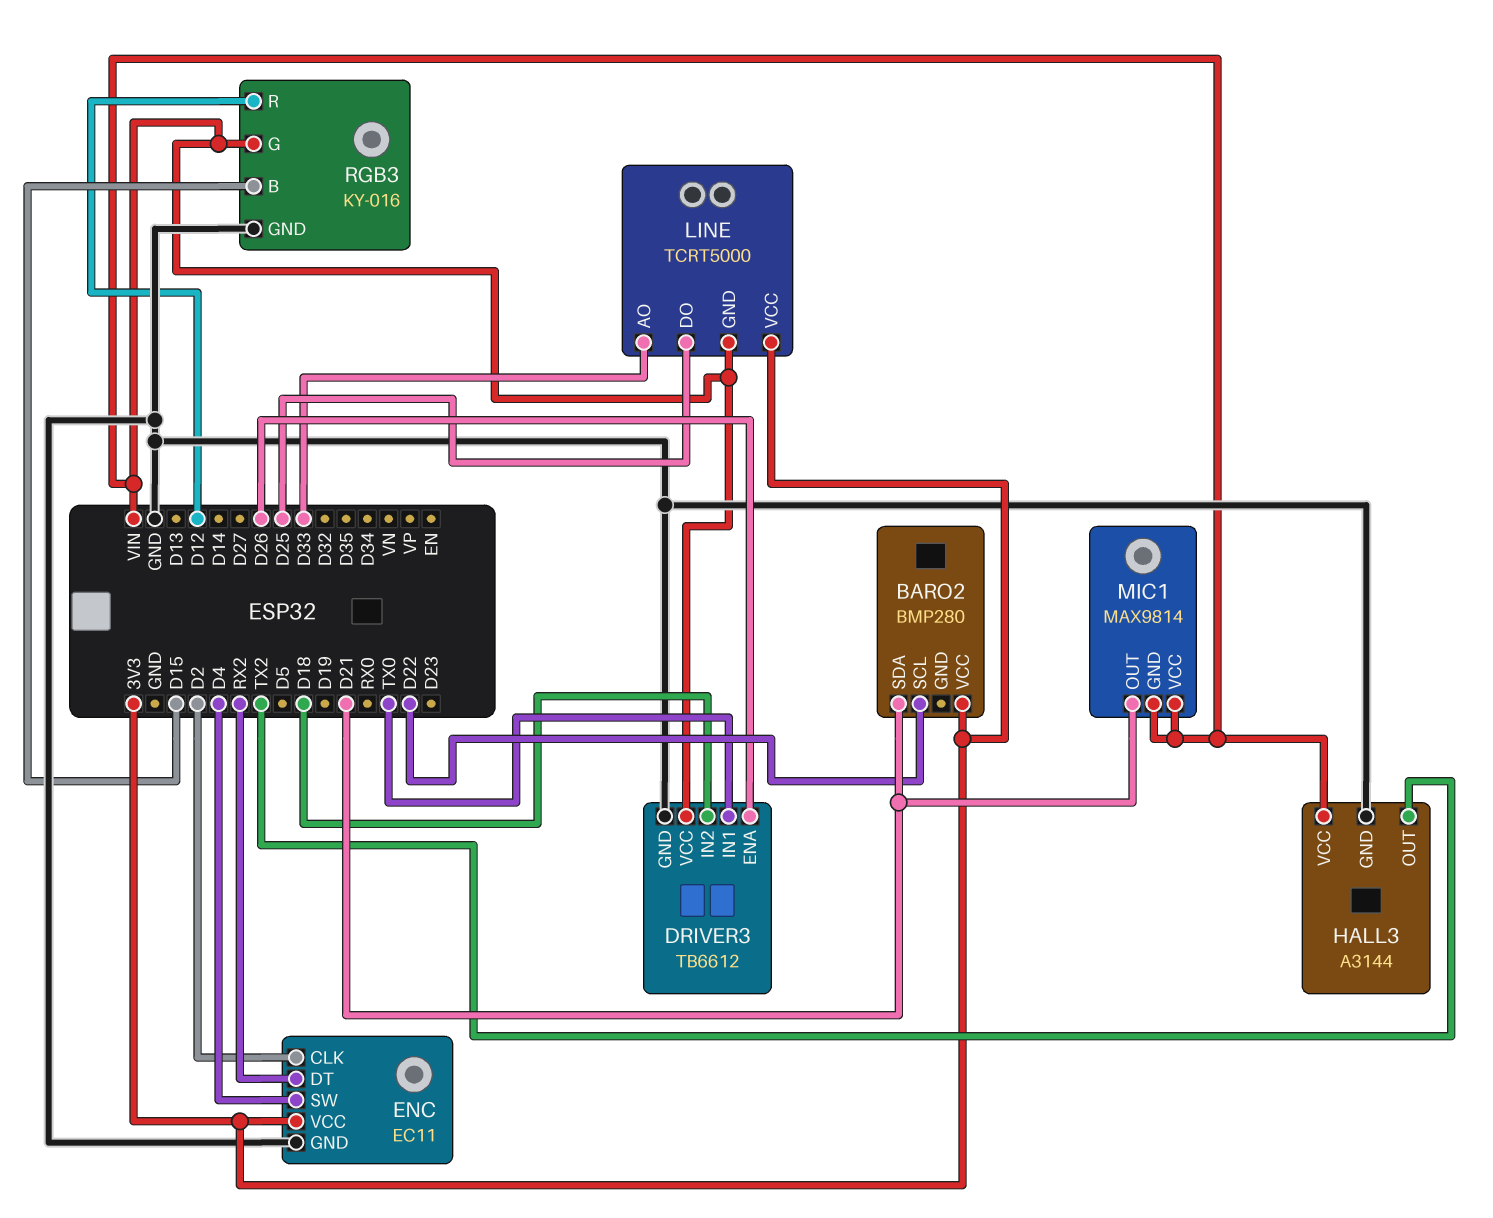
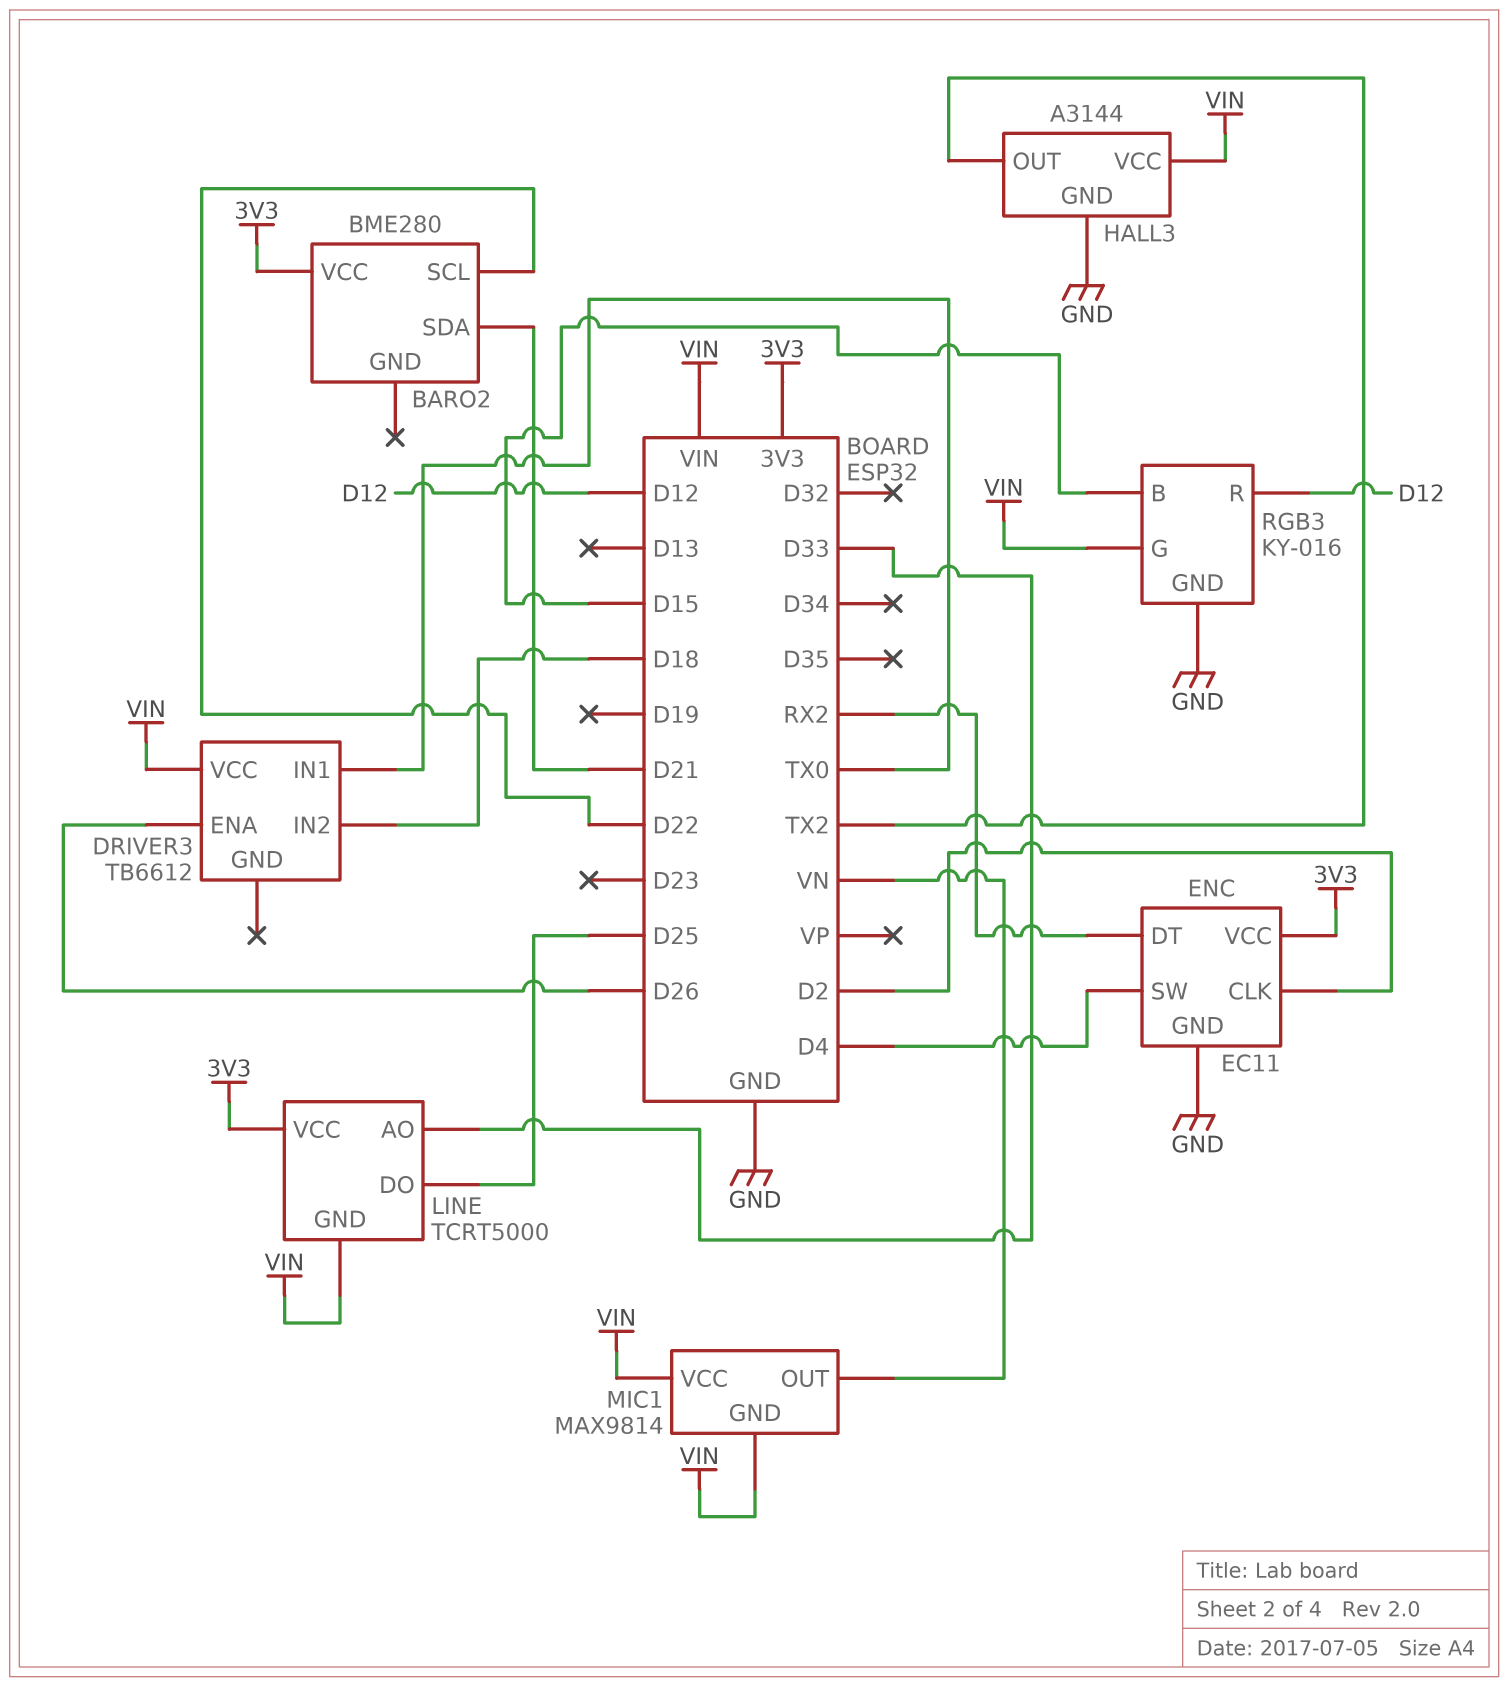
BARO2: BMP280 -> BME280
DRIVER3 pin GND: GND -> none
MIC1 pin OUT: D21 -> VN

